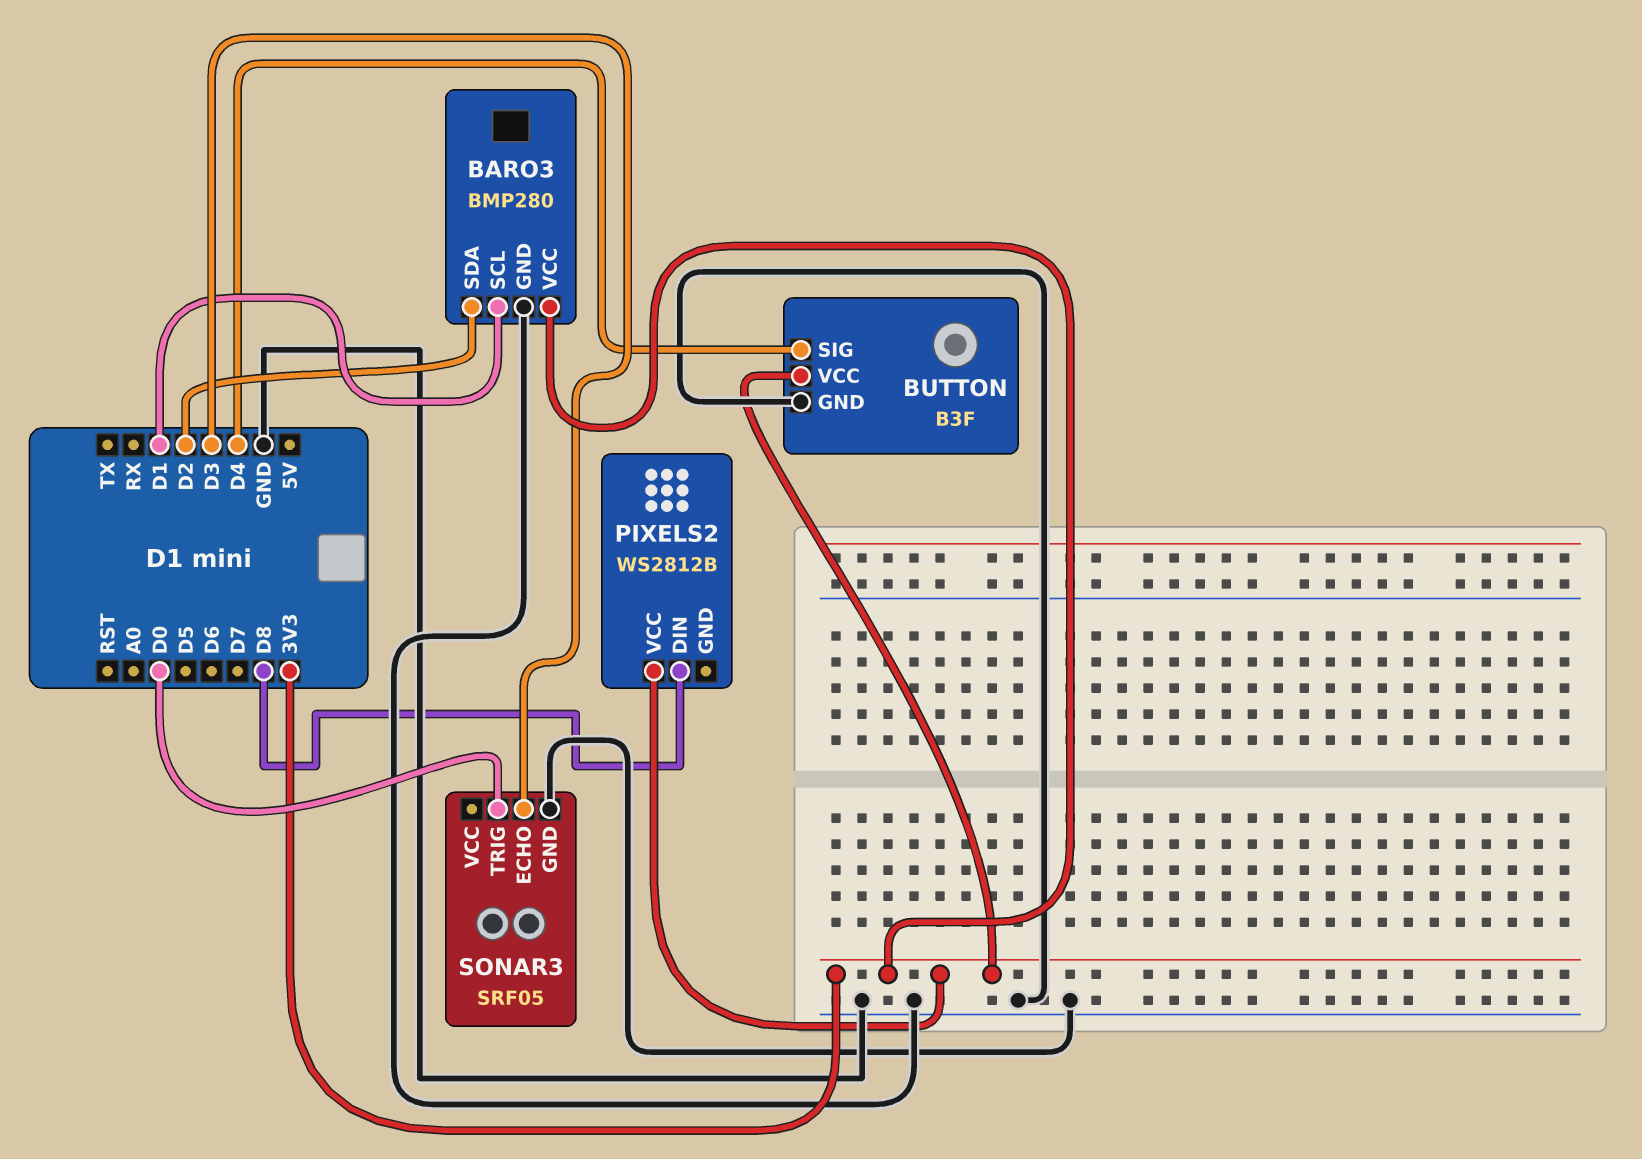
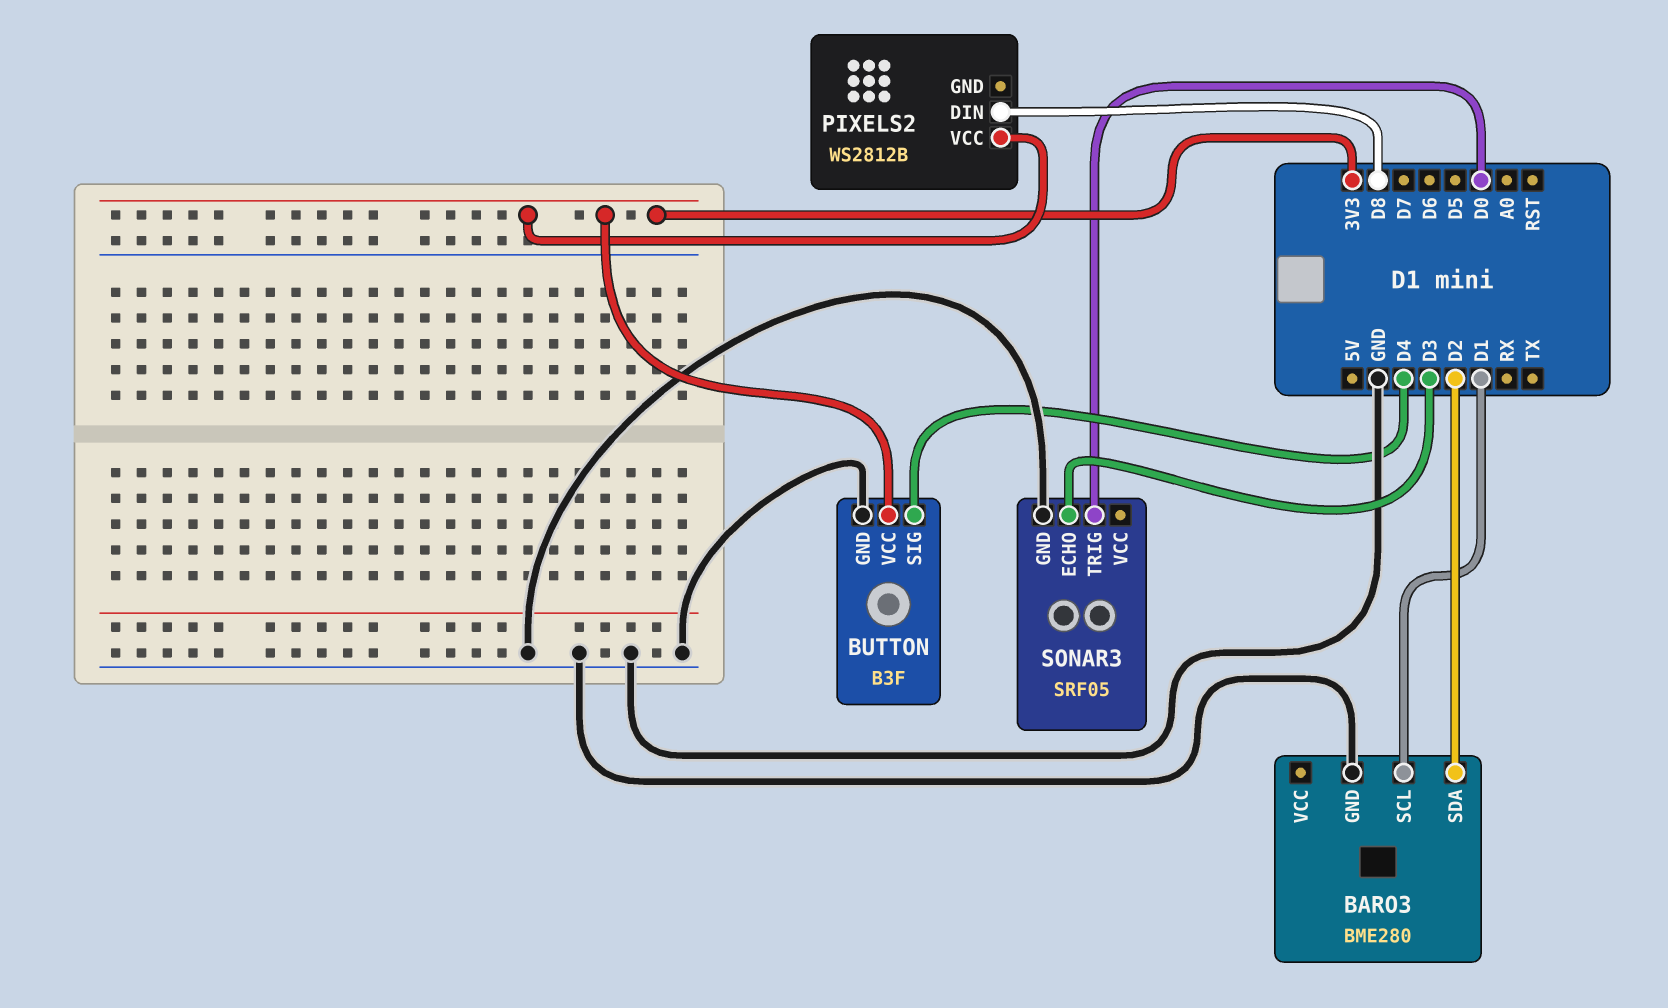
BARO3: BMP280 -> BME280
BARO3 pin VCC: 3V3 -> none

